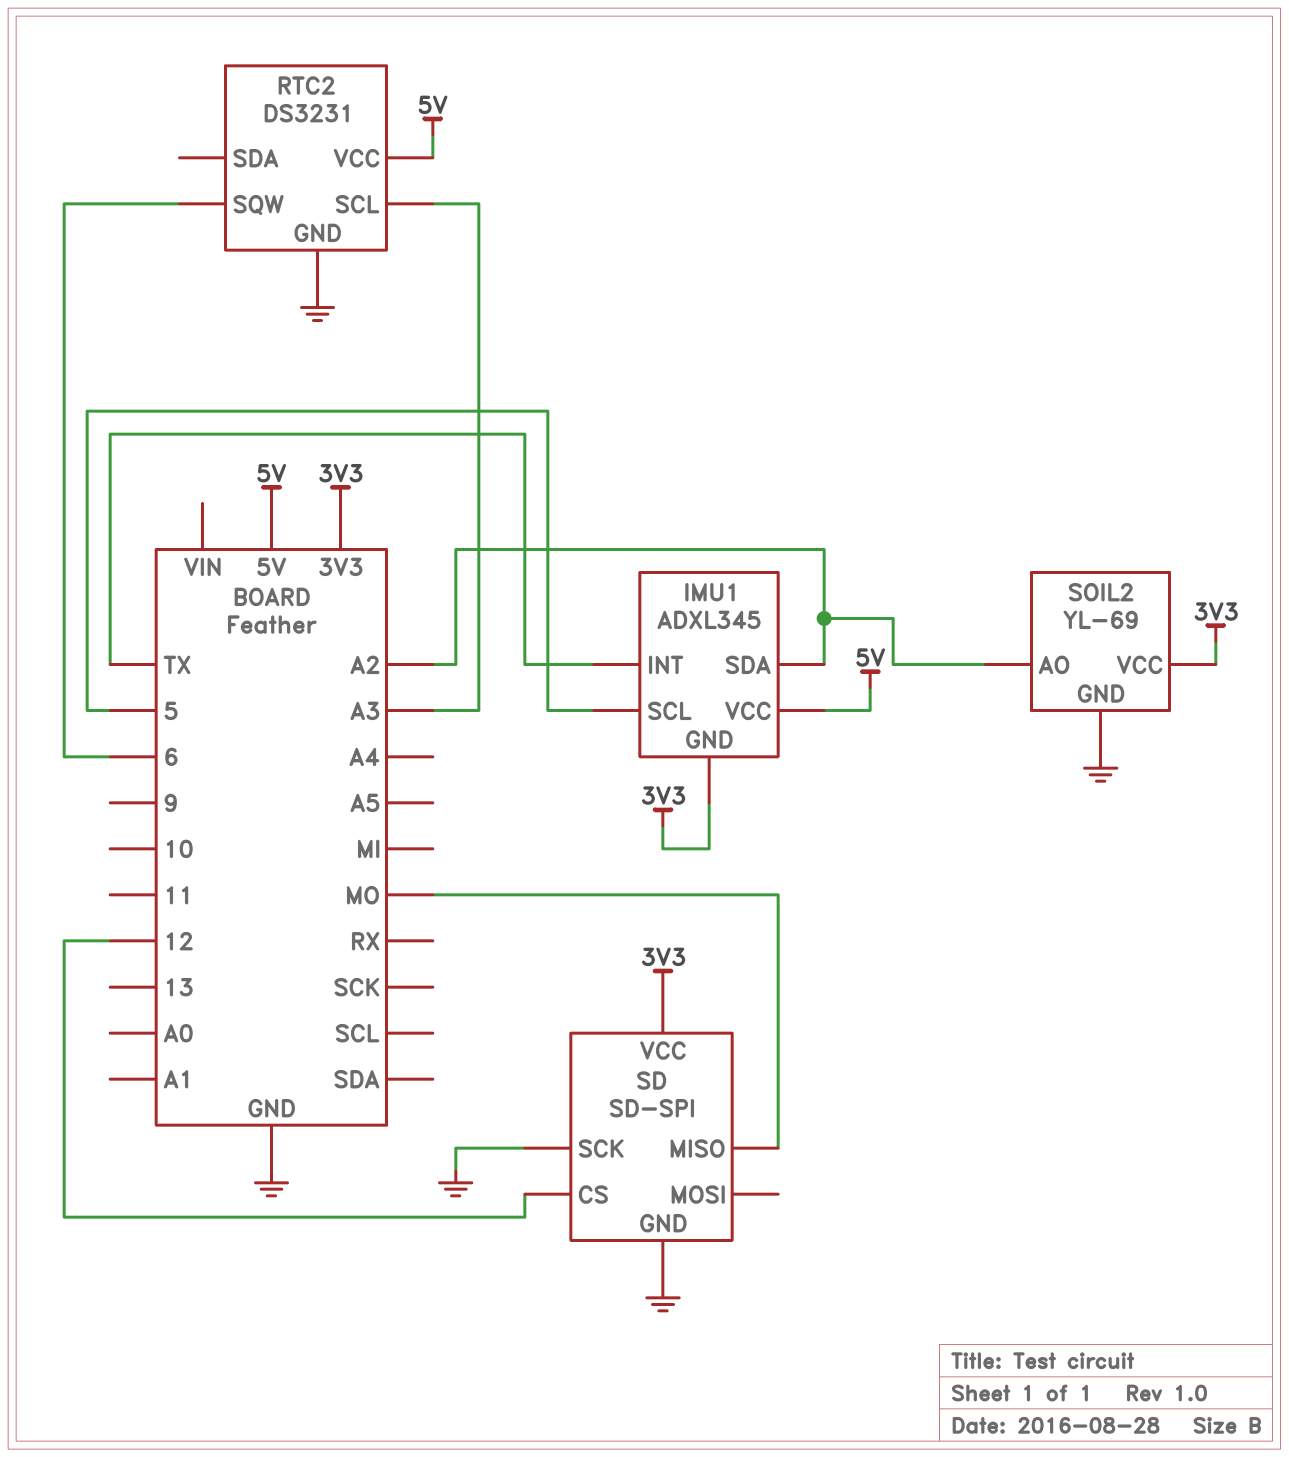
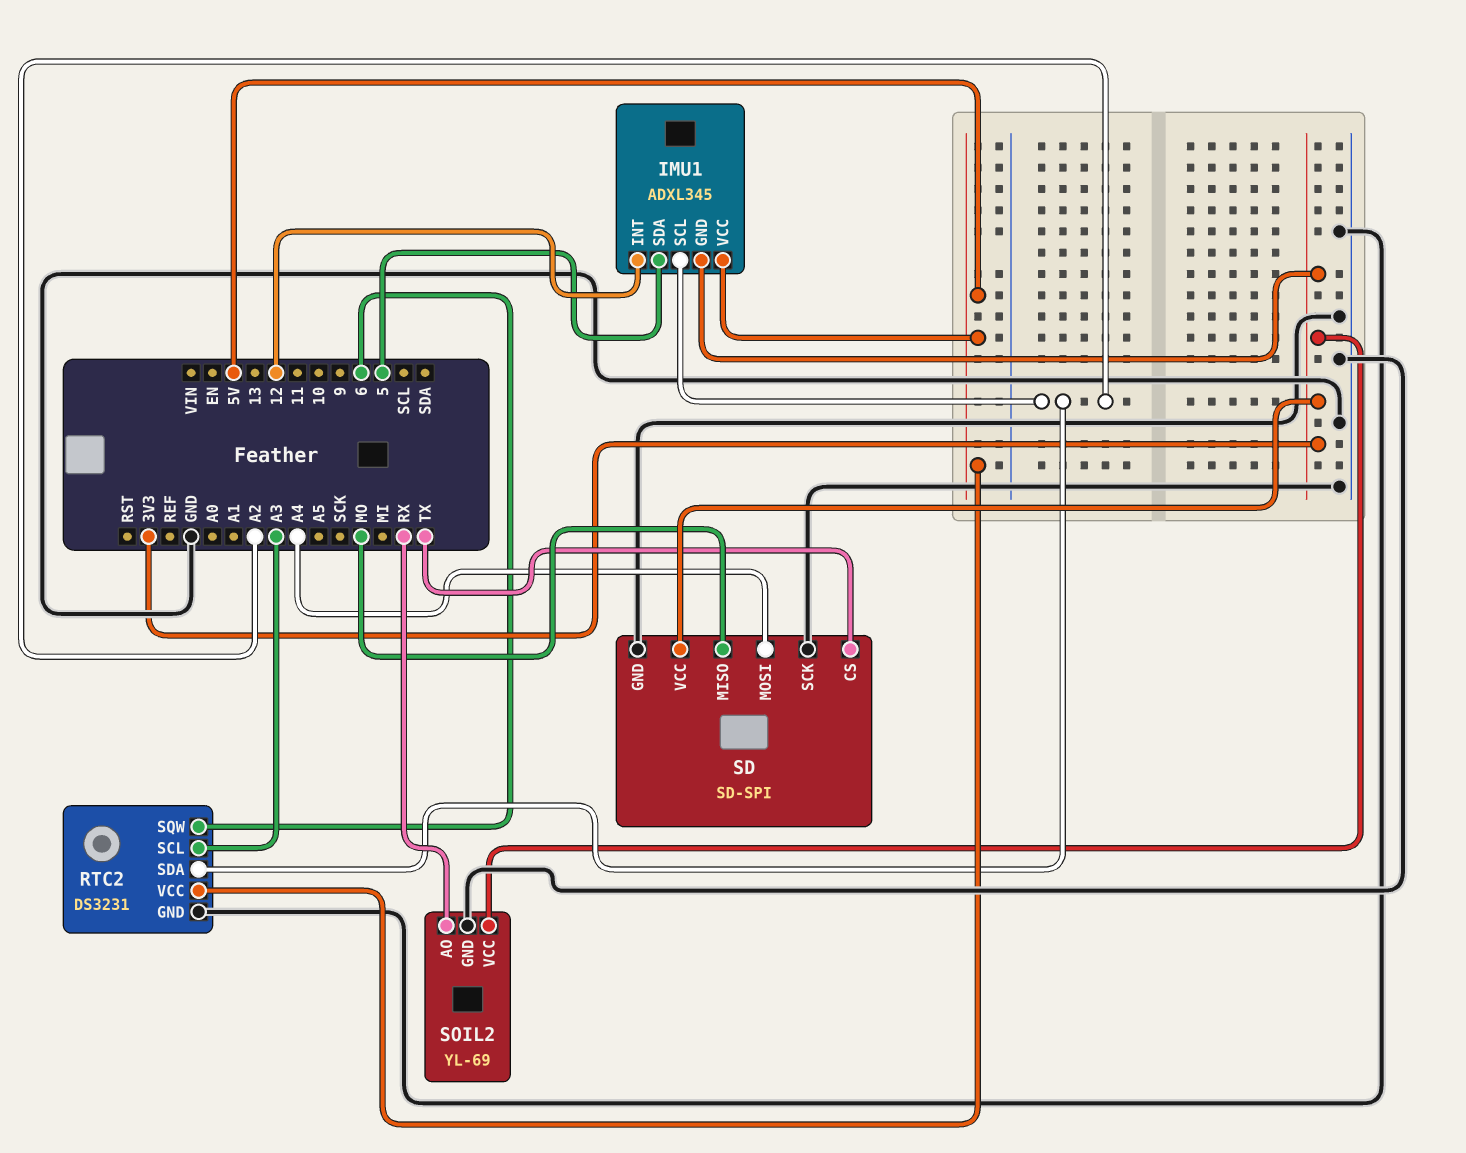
IMU1 pin INT: TX -> 12
IMU1 pin SCL: 5 -> A2
IMU1 pin SDA: A2 -> 5
RTC2 pin SDA: none -> A2
SD pin CS: 12 -> TX
SD pin MOSI: none -> A4
SOIL2 pin AO: A2 -> RX

